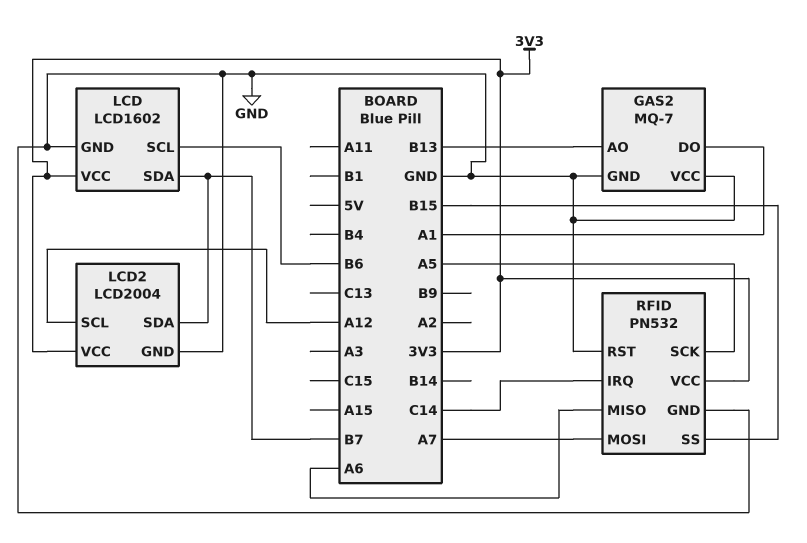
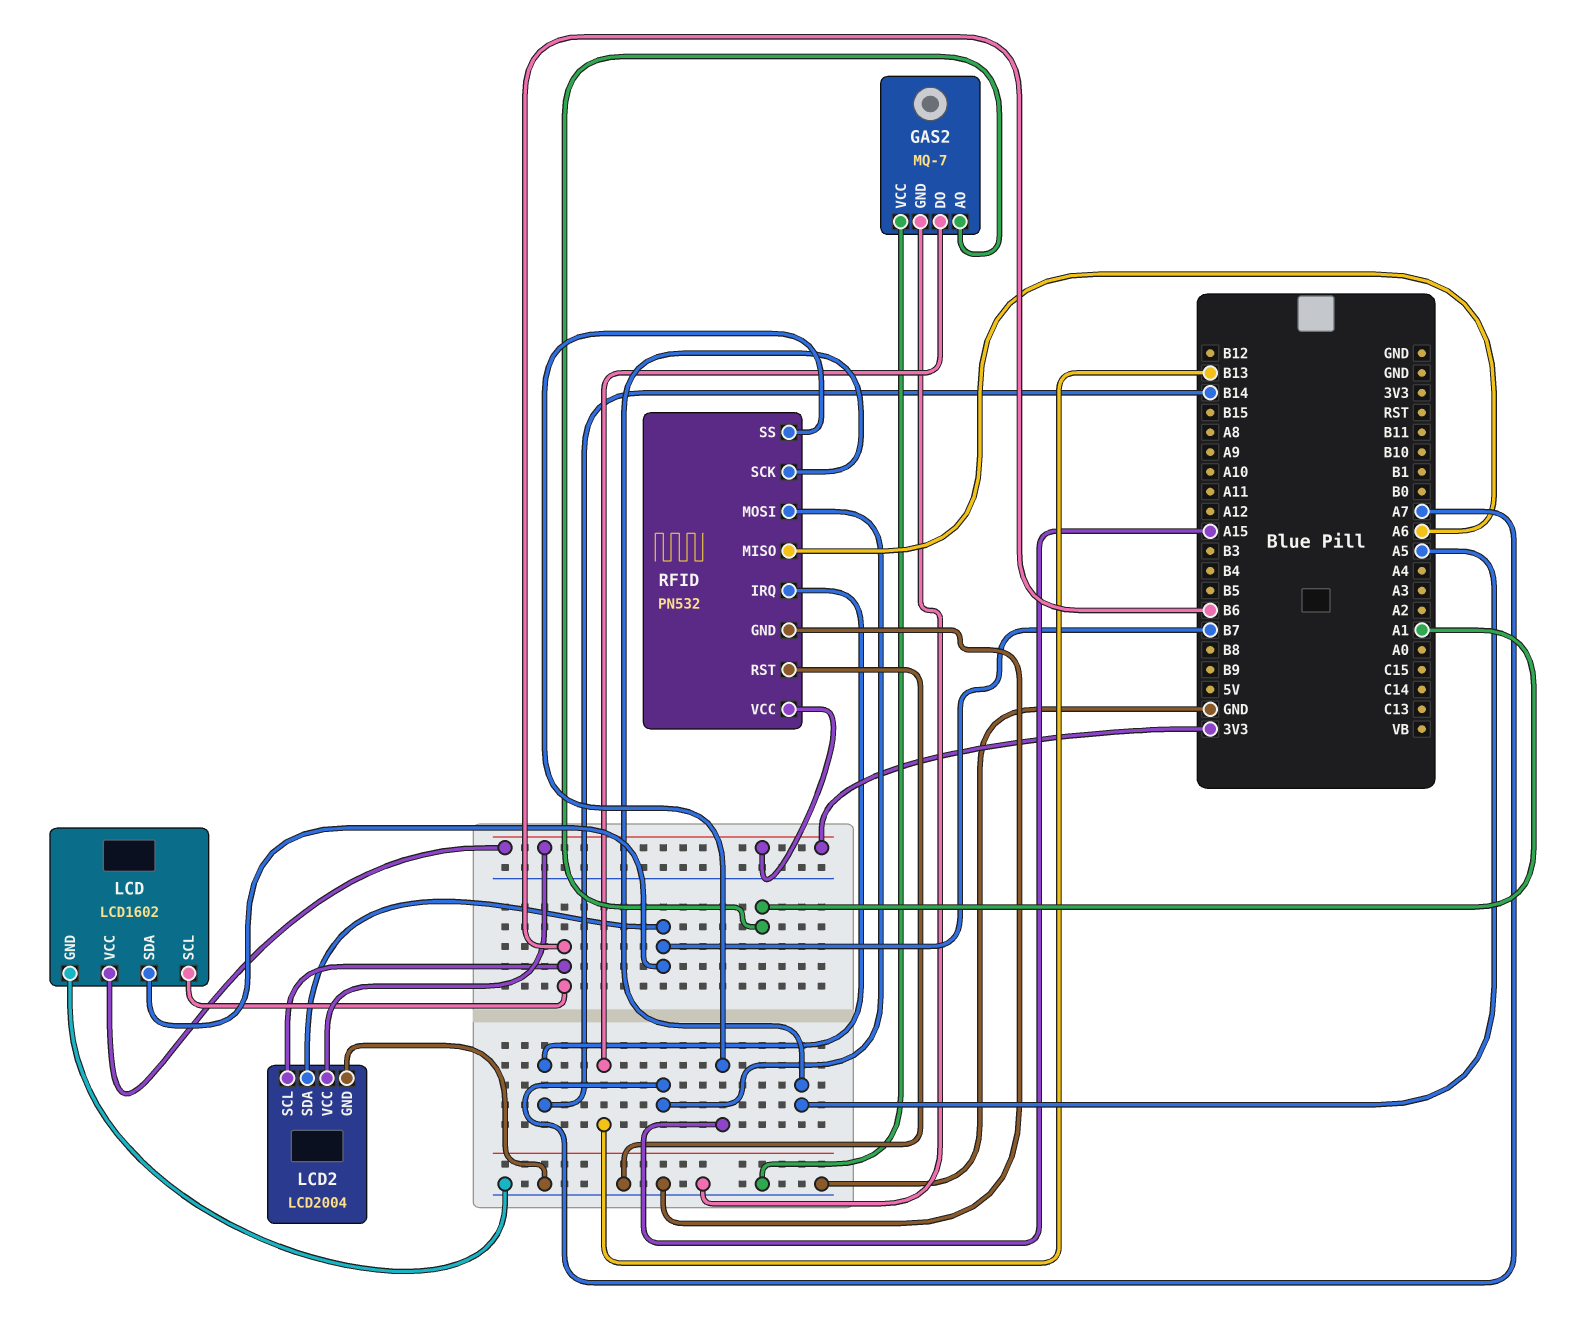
GAS2 pin AO: B13 -> A1
GAS2 pin DO: A1 -> B13
LCD2 pin SCL: A12 -> B6
RFID pin IRQ: C14 -> B14
RFID pin SS: B15 -> A15

